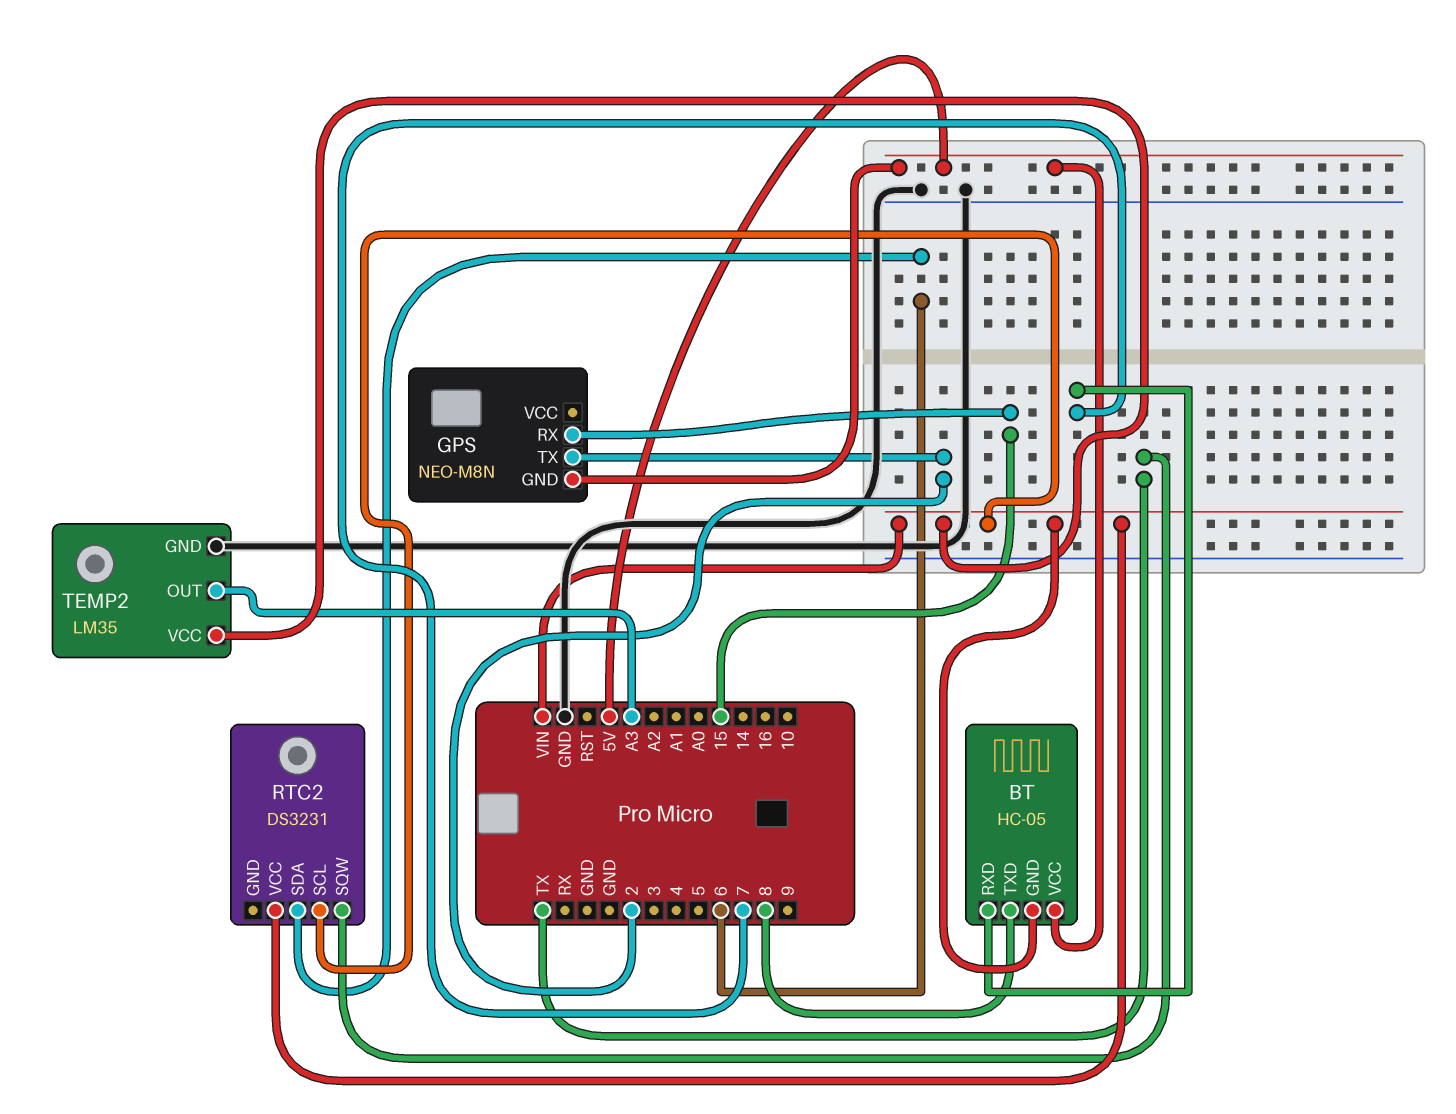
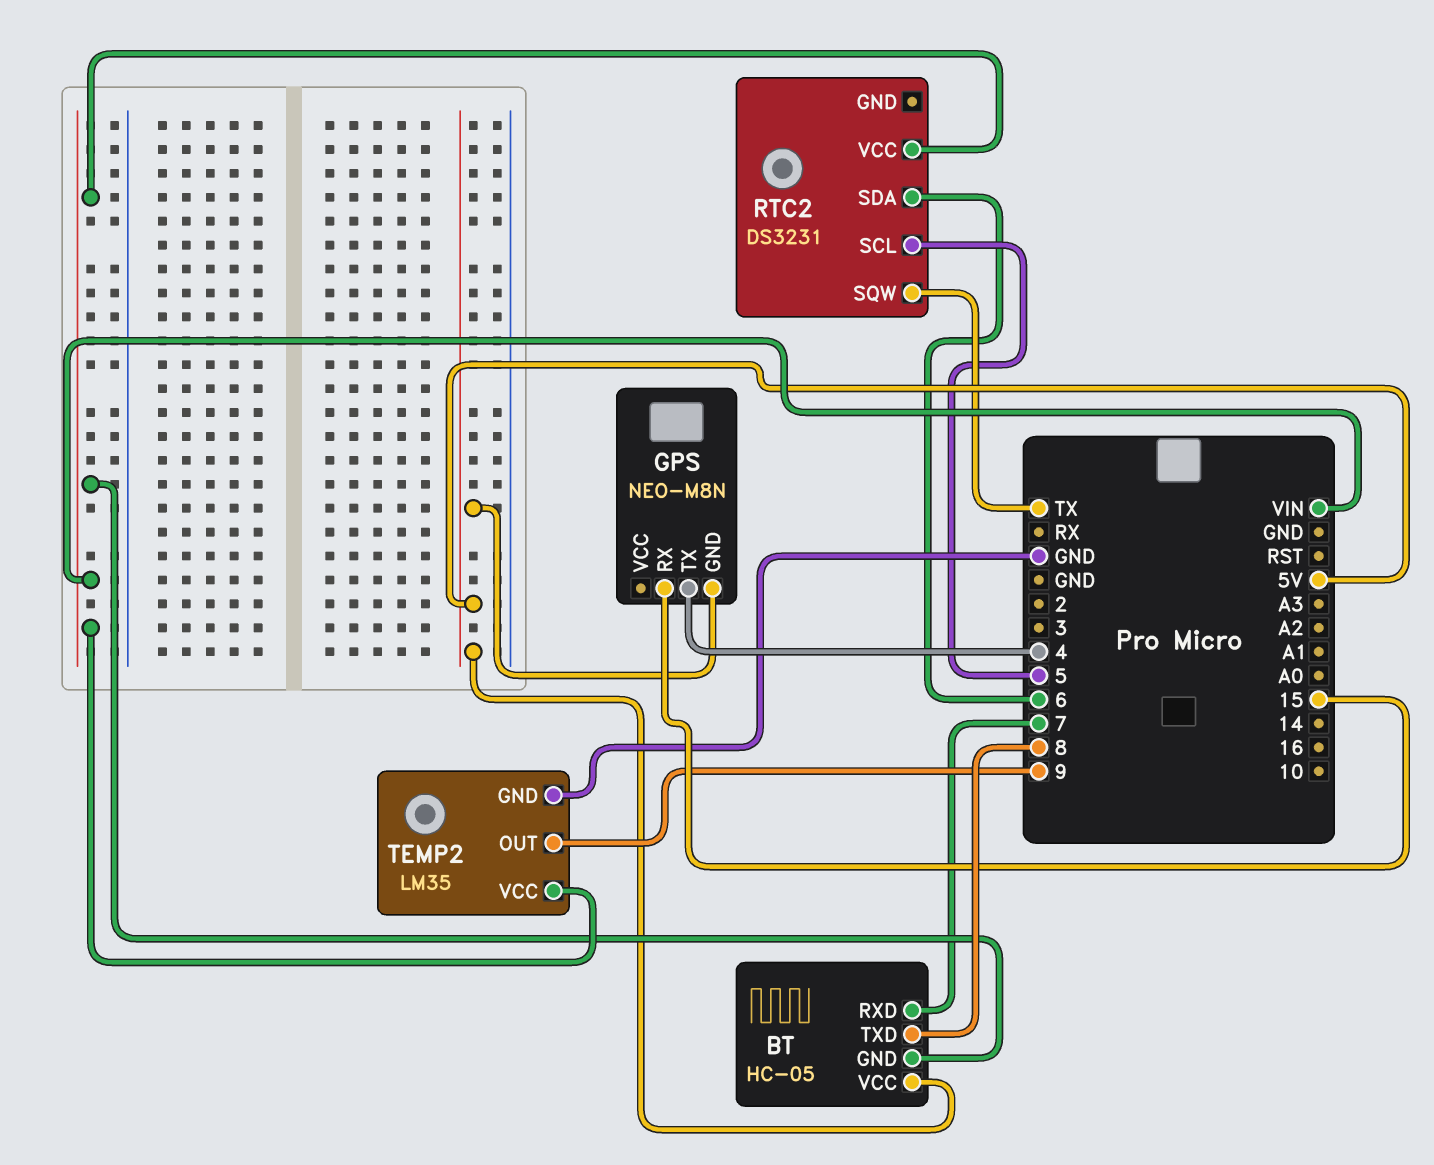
GPS pin TX: 2 -> 4
RTC2 pin SCL: VIN -> 5
TEMP2 pin OUT: A3 -> 9

